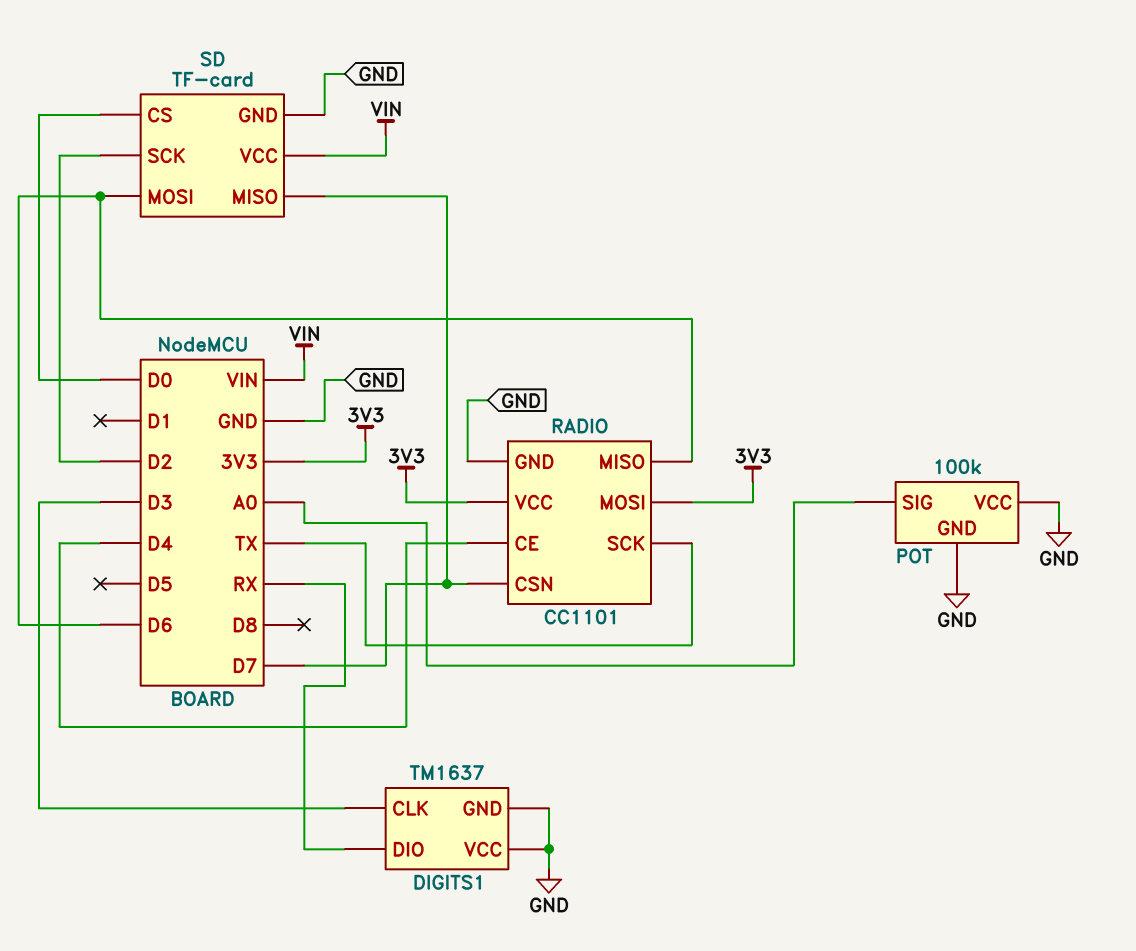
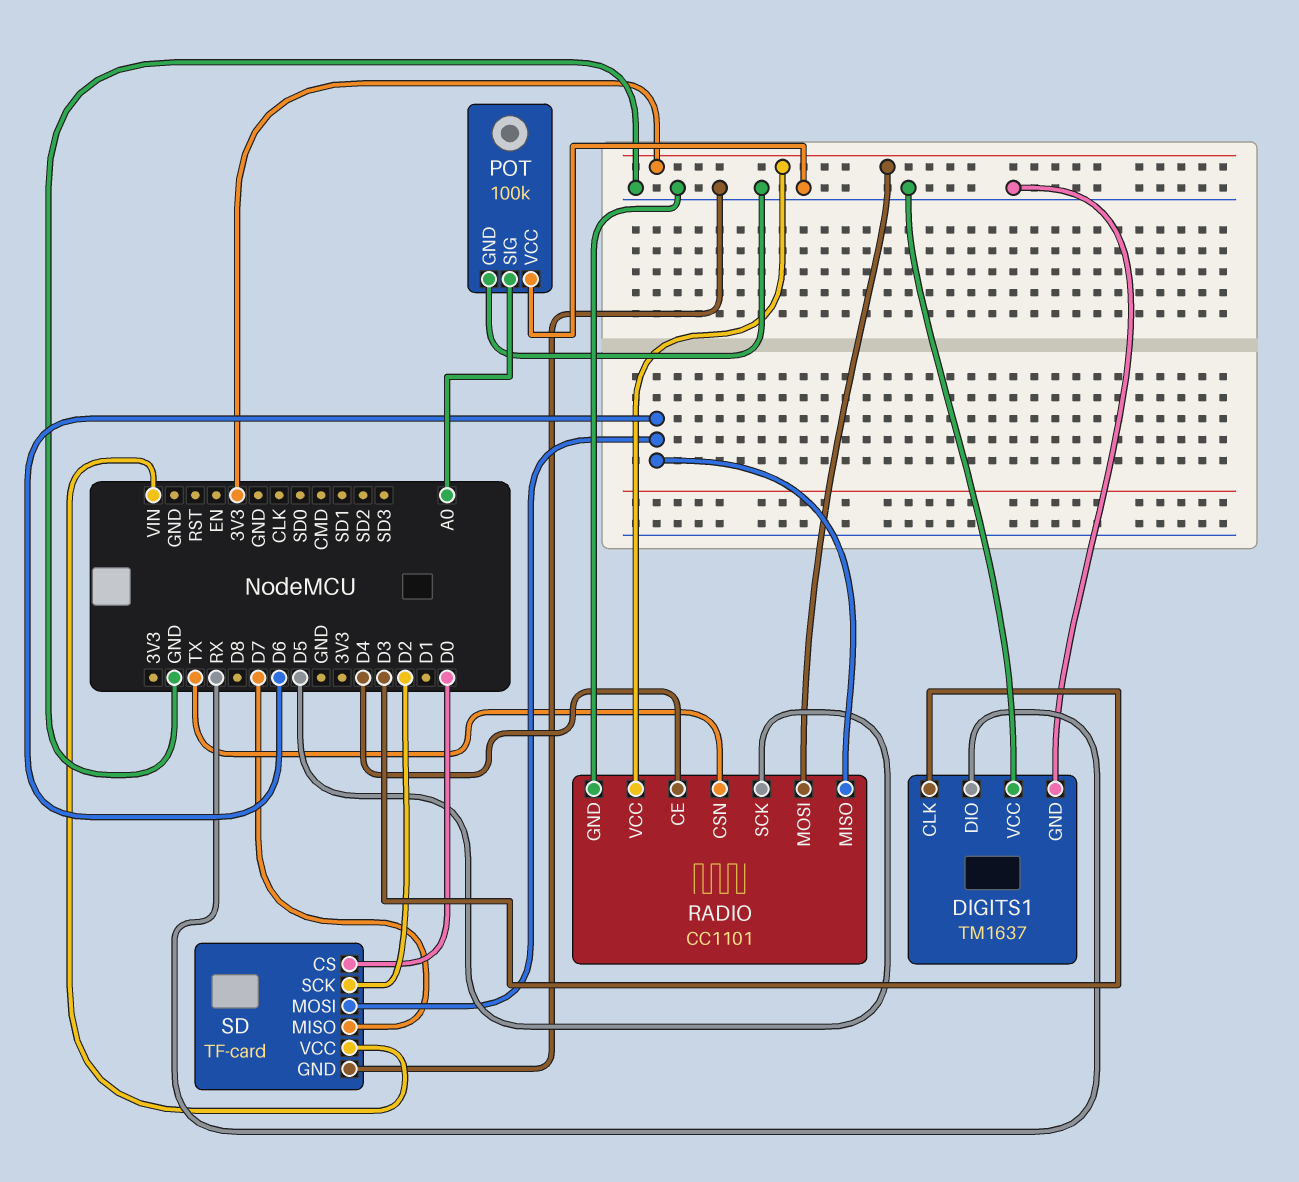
RADIO pin CSN: D7 -> TX
RADIO pin SCK: TX -> D5

